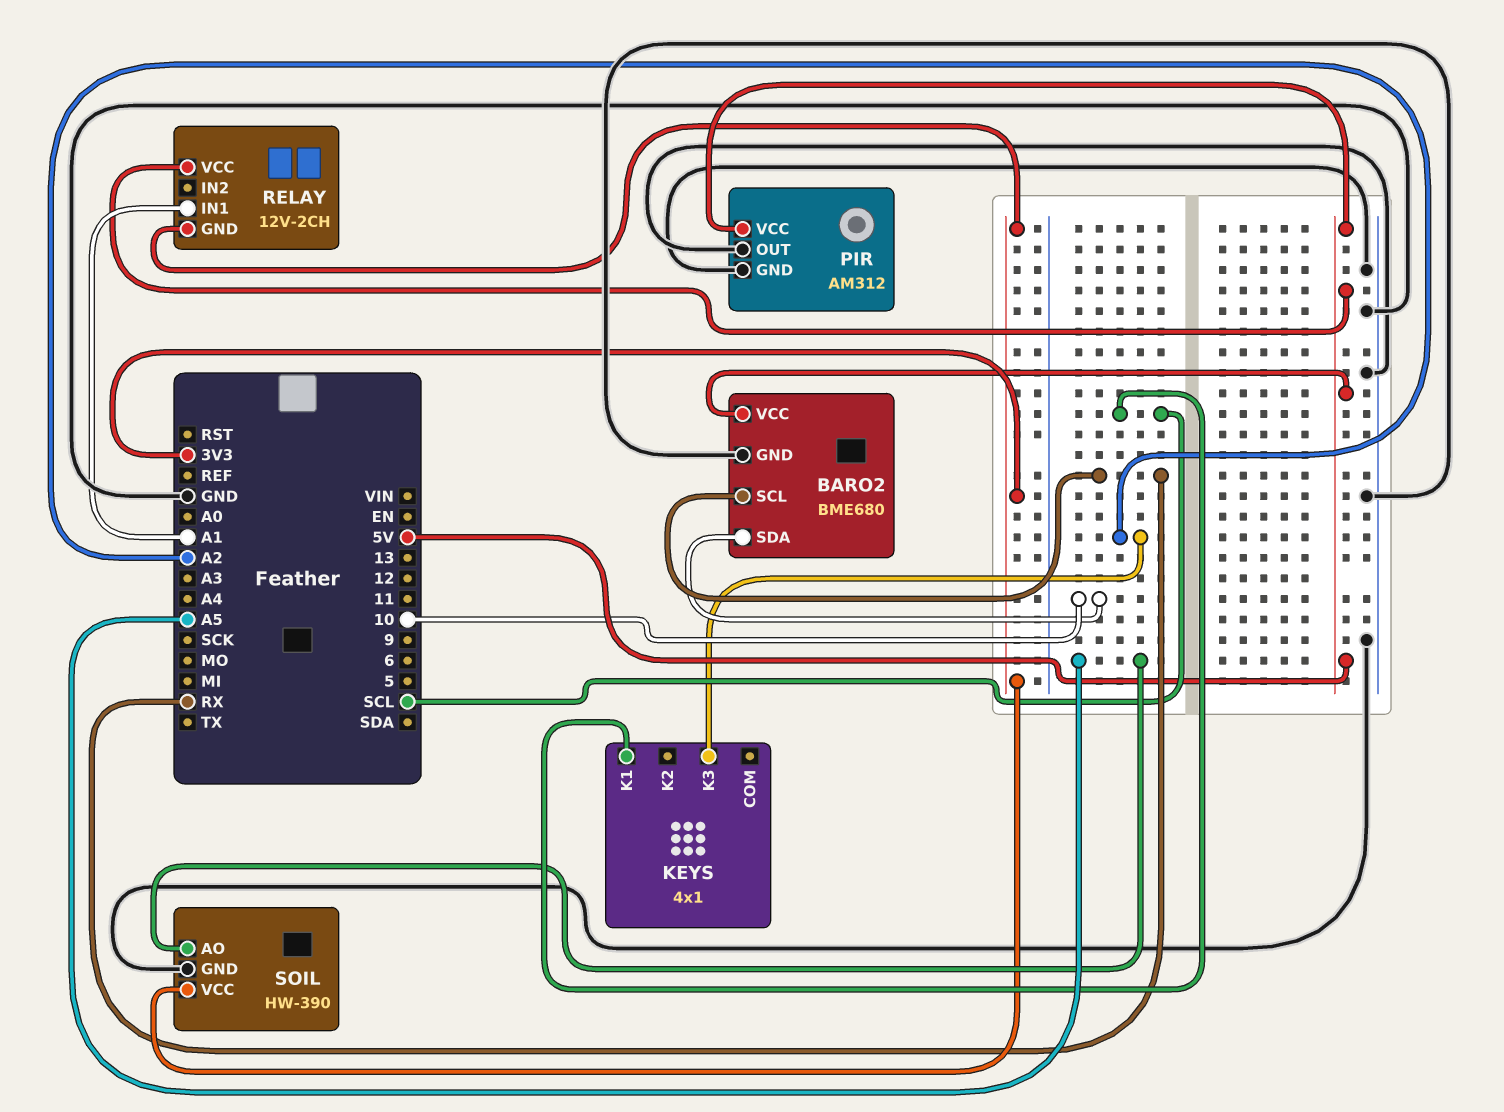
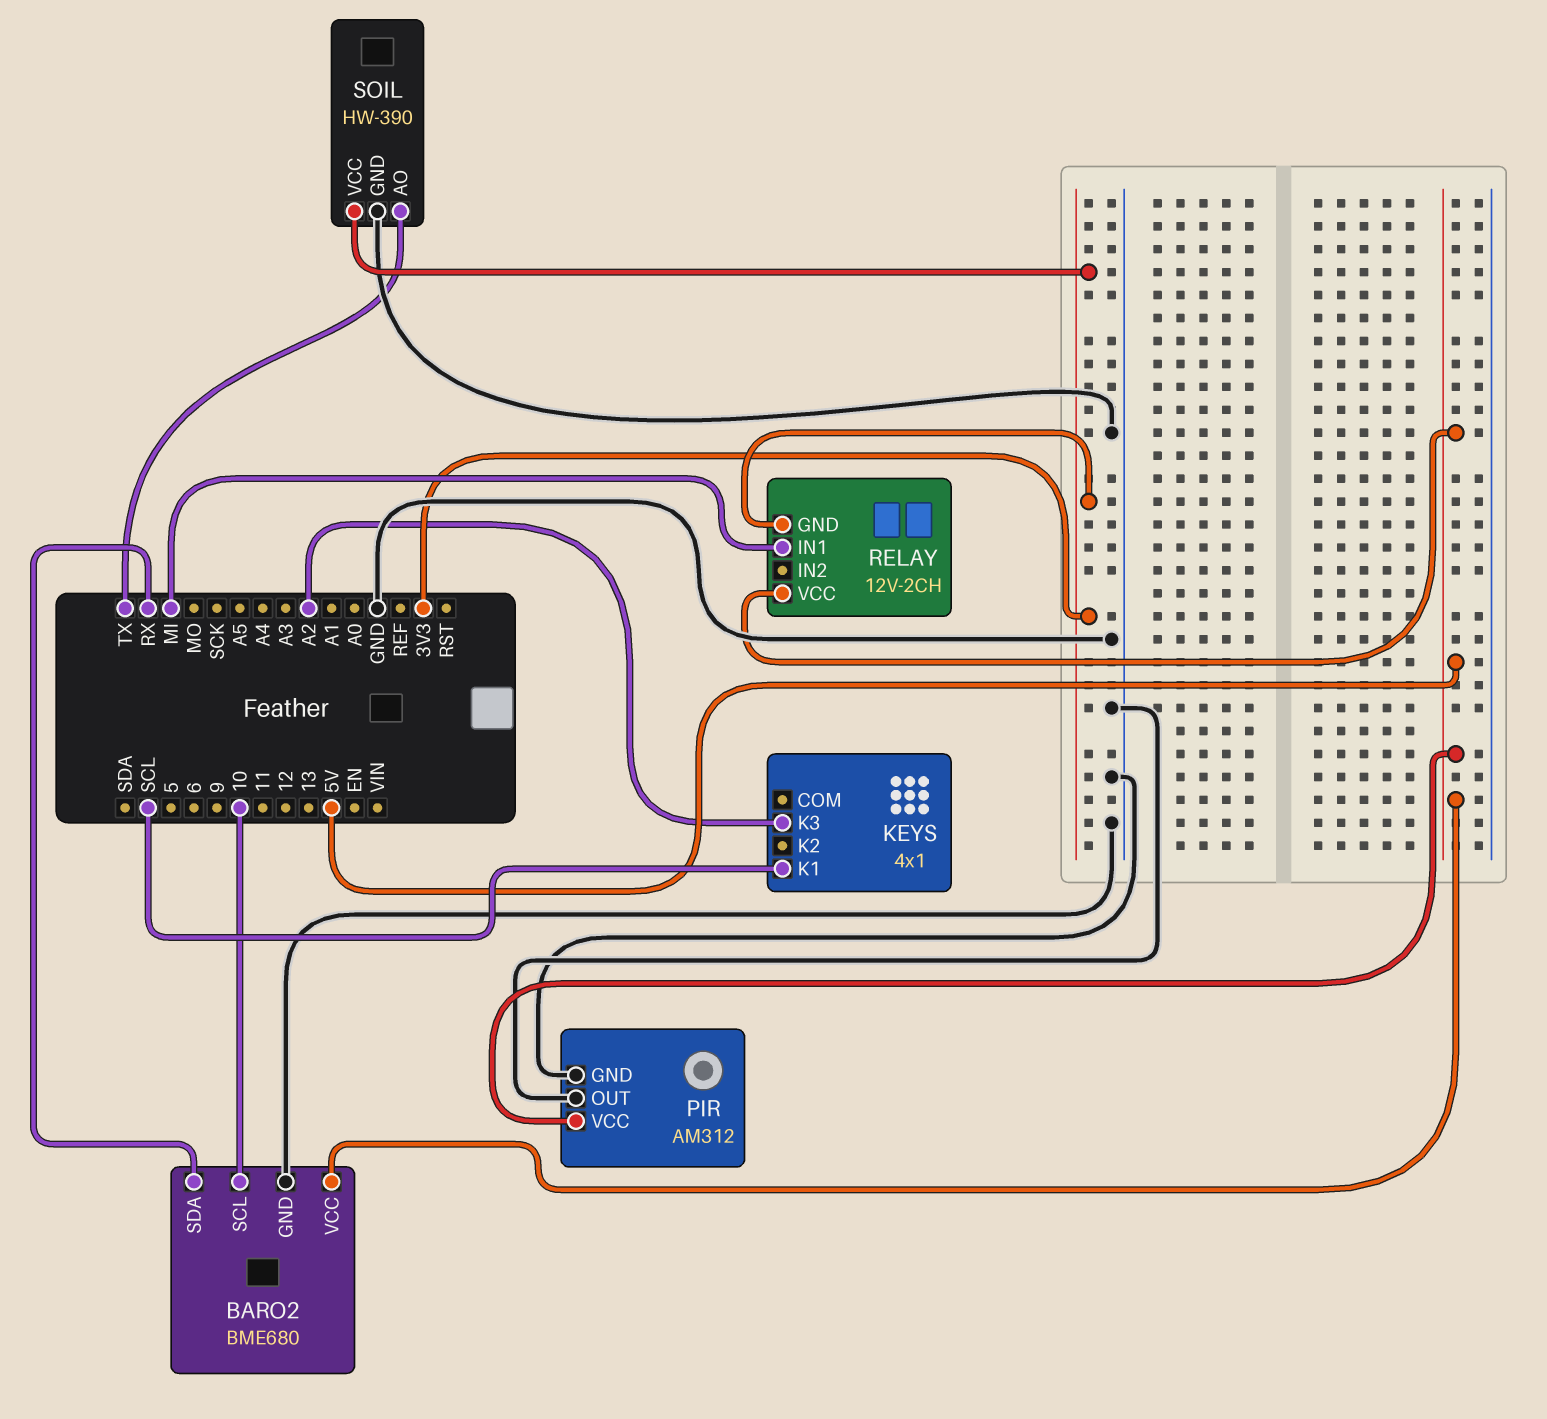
BARO2 pin SCL: RX -> 10
BARO2 pin SDA: 10 -> RX
RELAY pin IN1: A1 -> MI
SOIL pin AO: A5 -> TX

